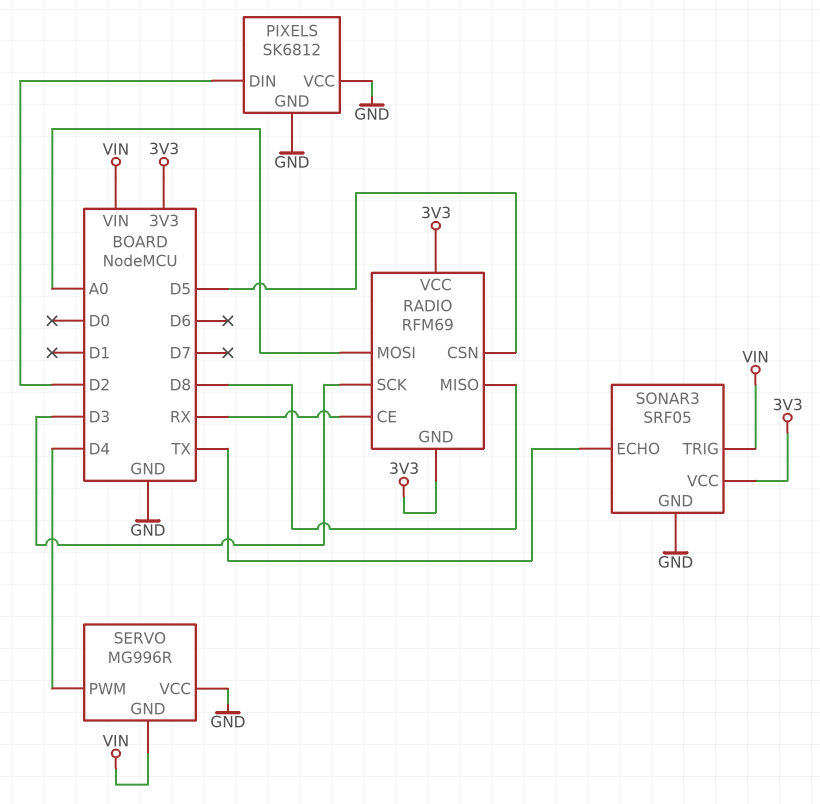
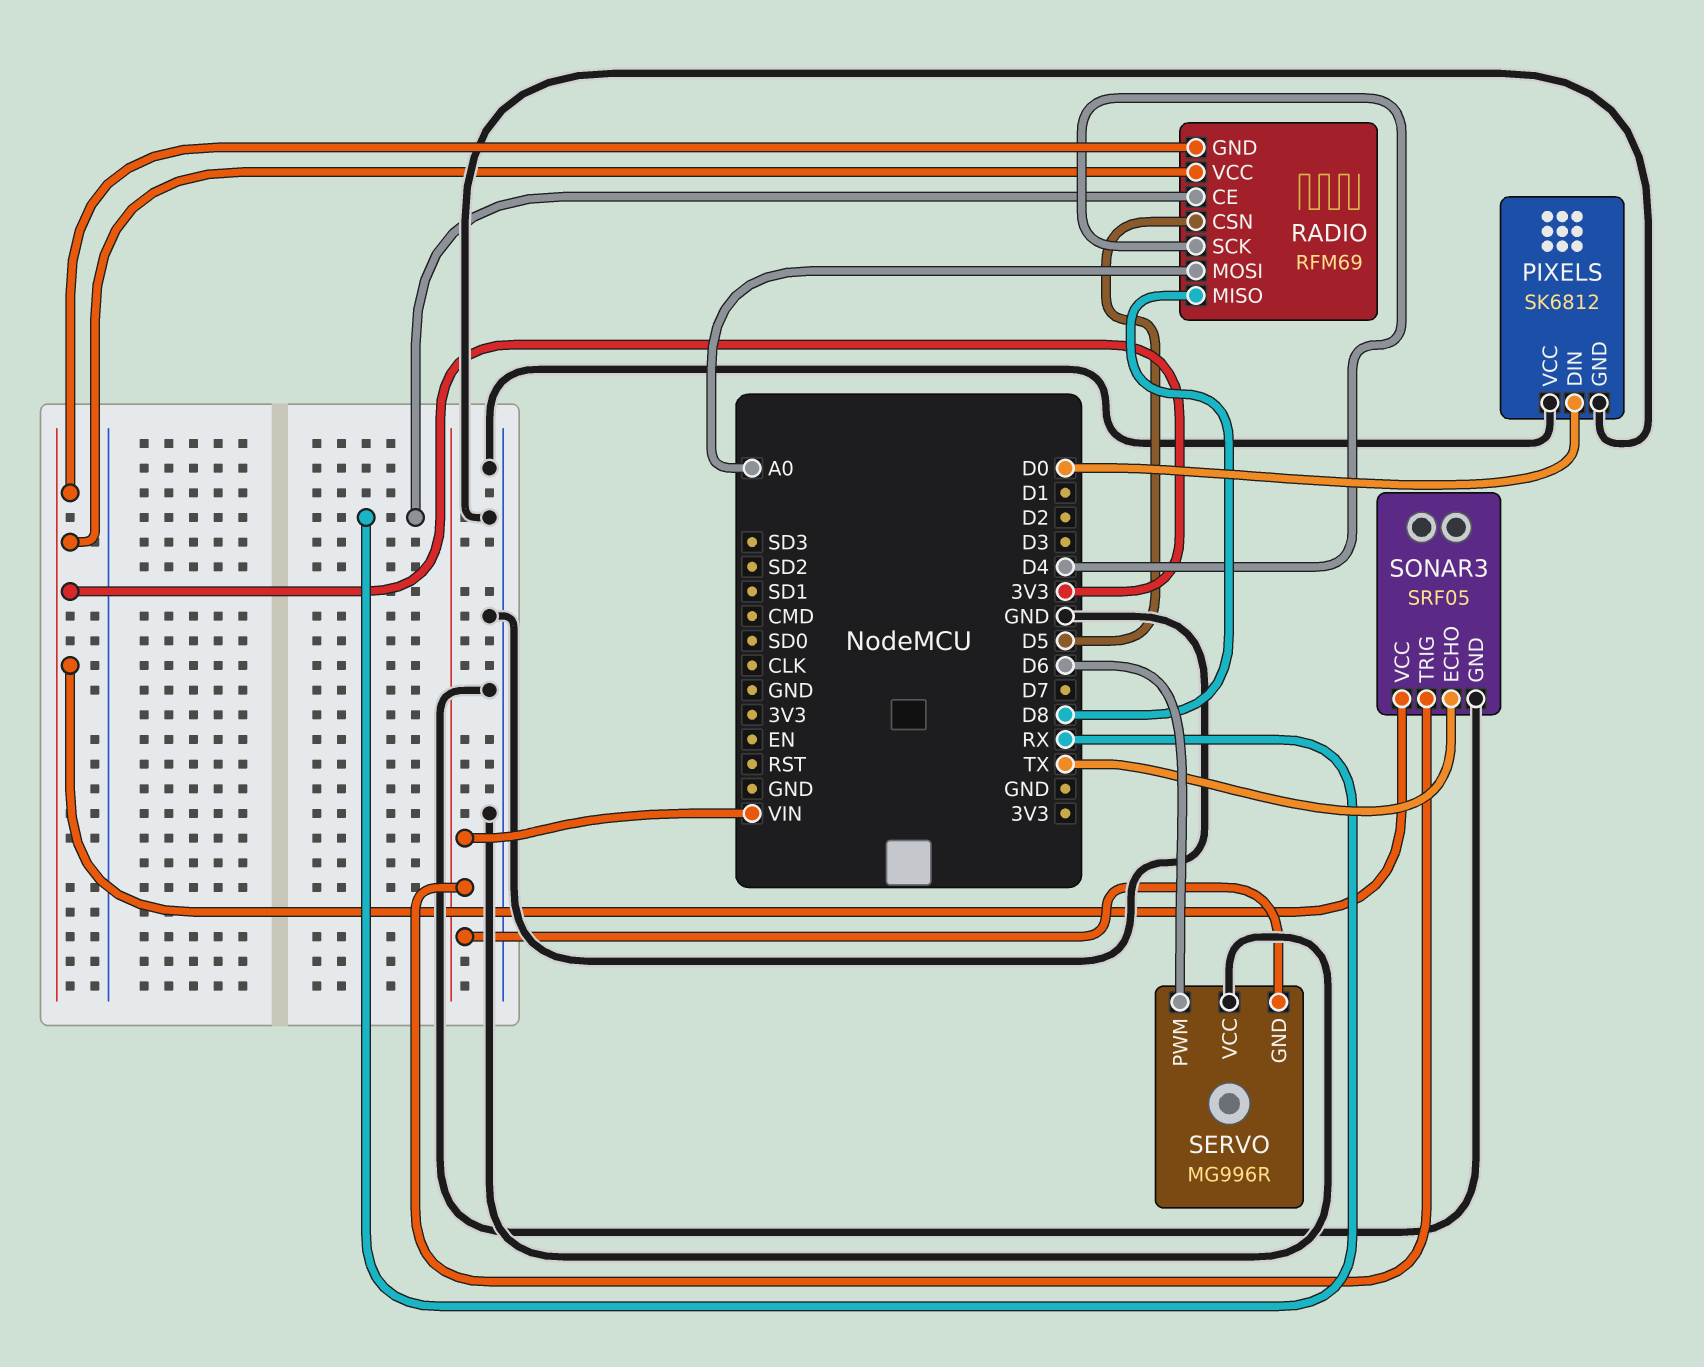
PIXELS pin DIN: D2 -> D0
RADIO pin SCK: D3 -> D4
SERVO pin PWM: D4 -> D6

